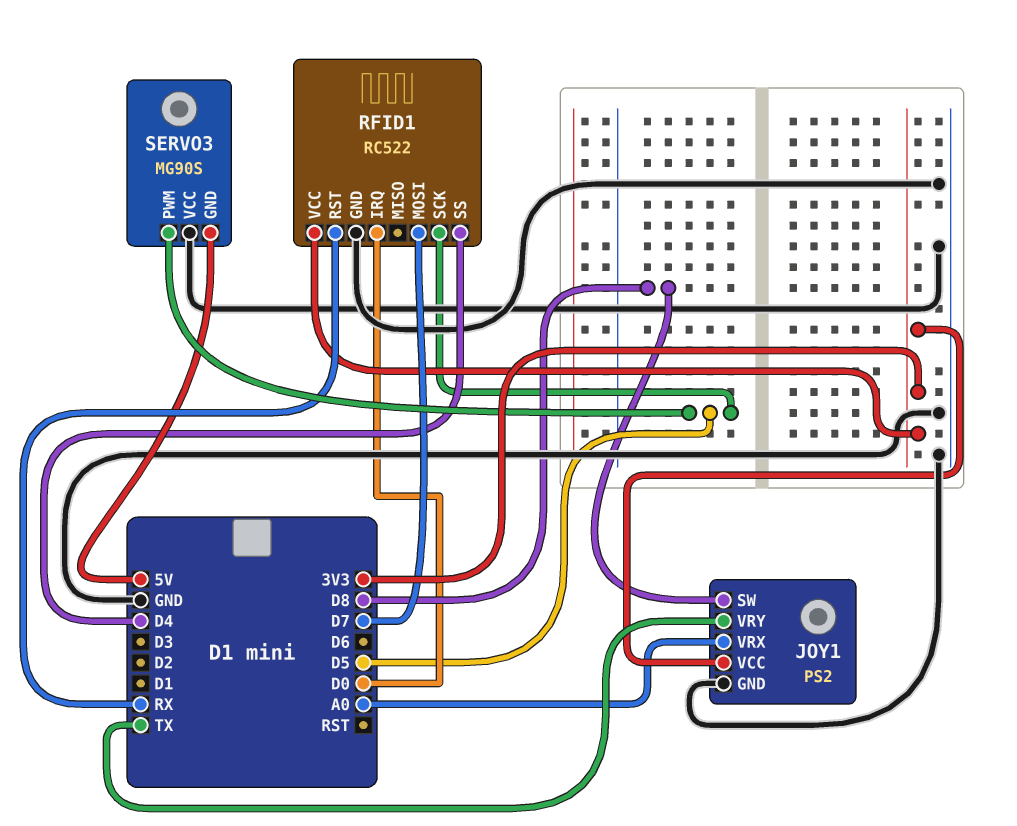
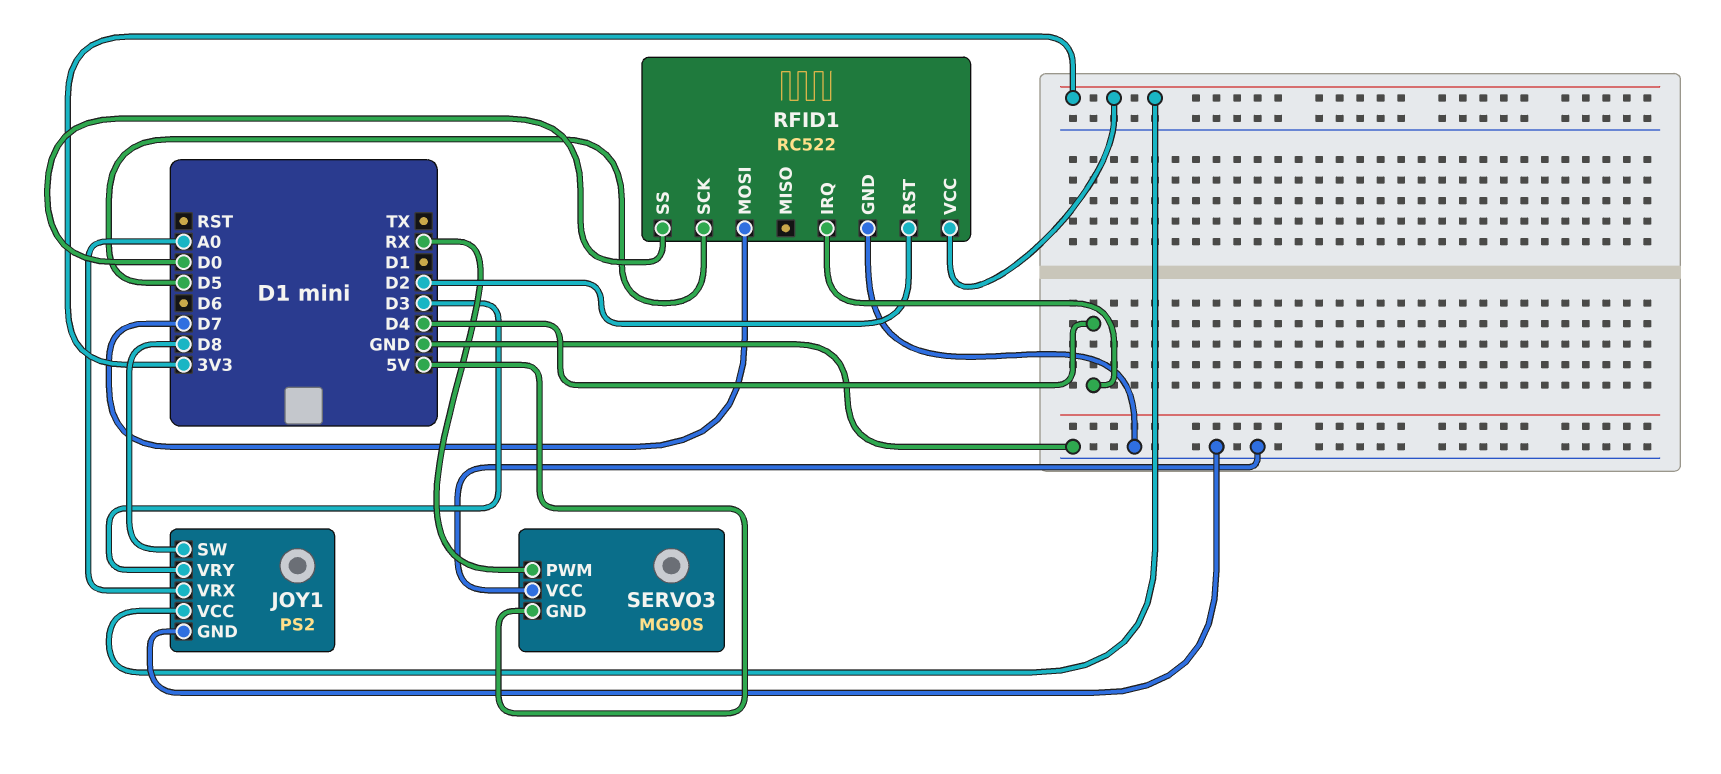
JOY1 pin VRY: TX -> D3
RFID1 pin IRQ: D0 -> D4
RFID1 pin RST: RX -> D2
RFID1 pin SS: D4 -> D0
SERVO3 pin PWM: D5 -> RX

